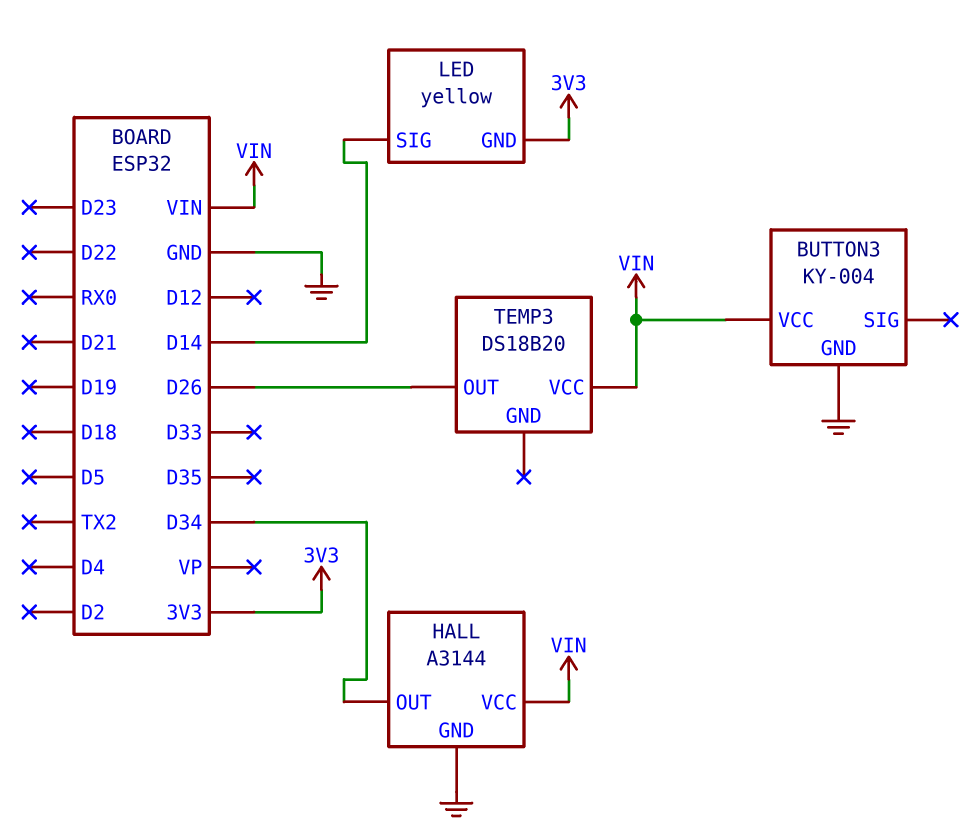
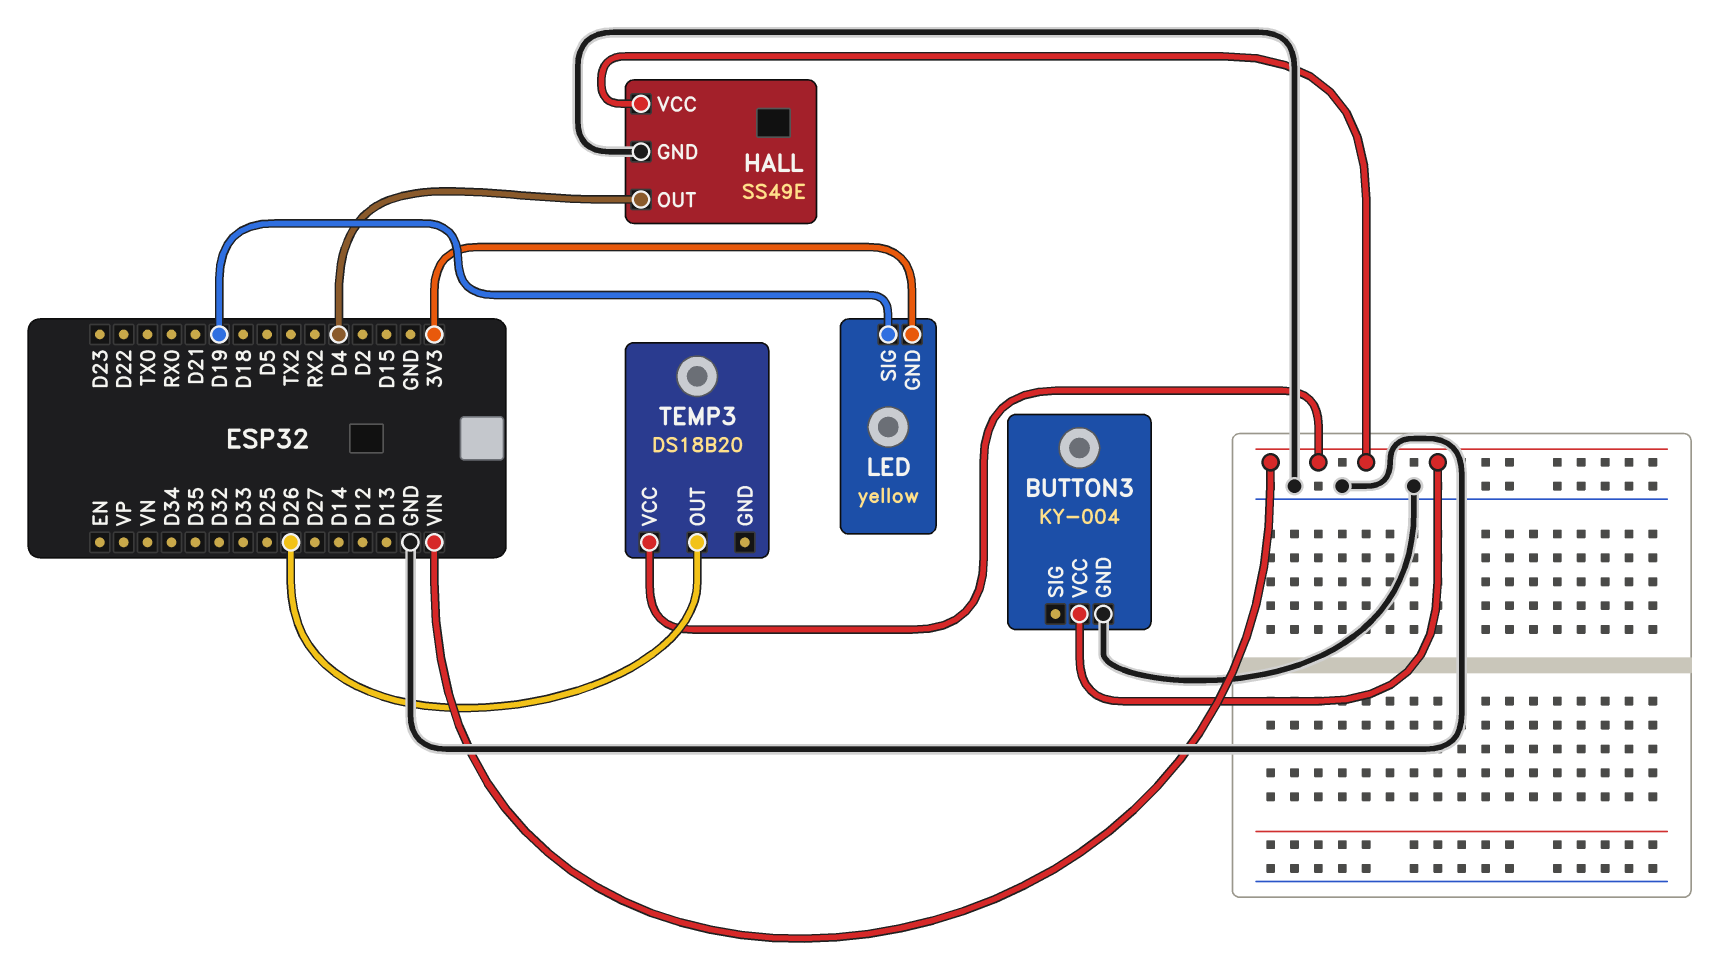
HALL: A3144 -> SS49E
HALL pin OUT: D34 -> D4
LED pin SIG: D14 -> D19

